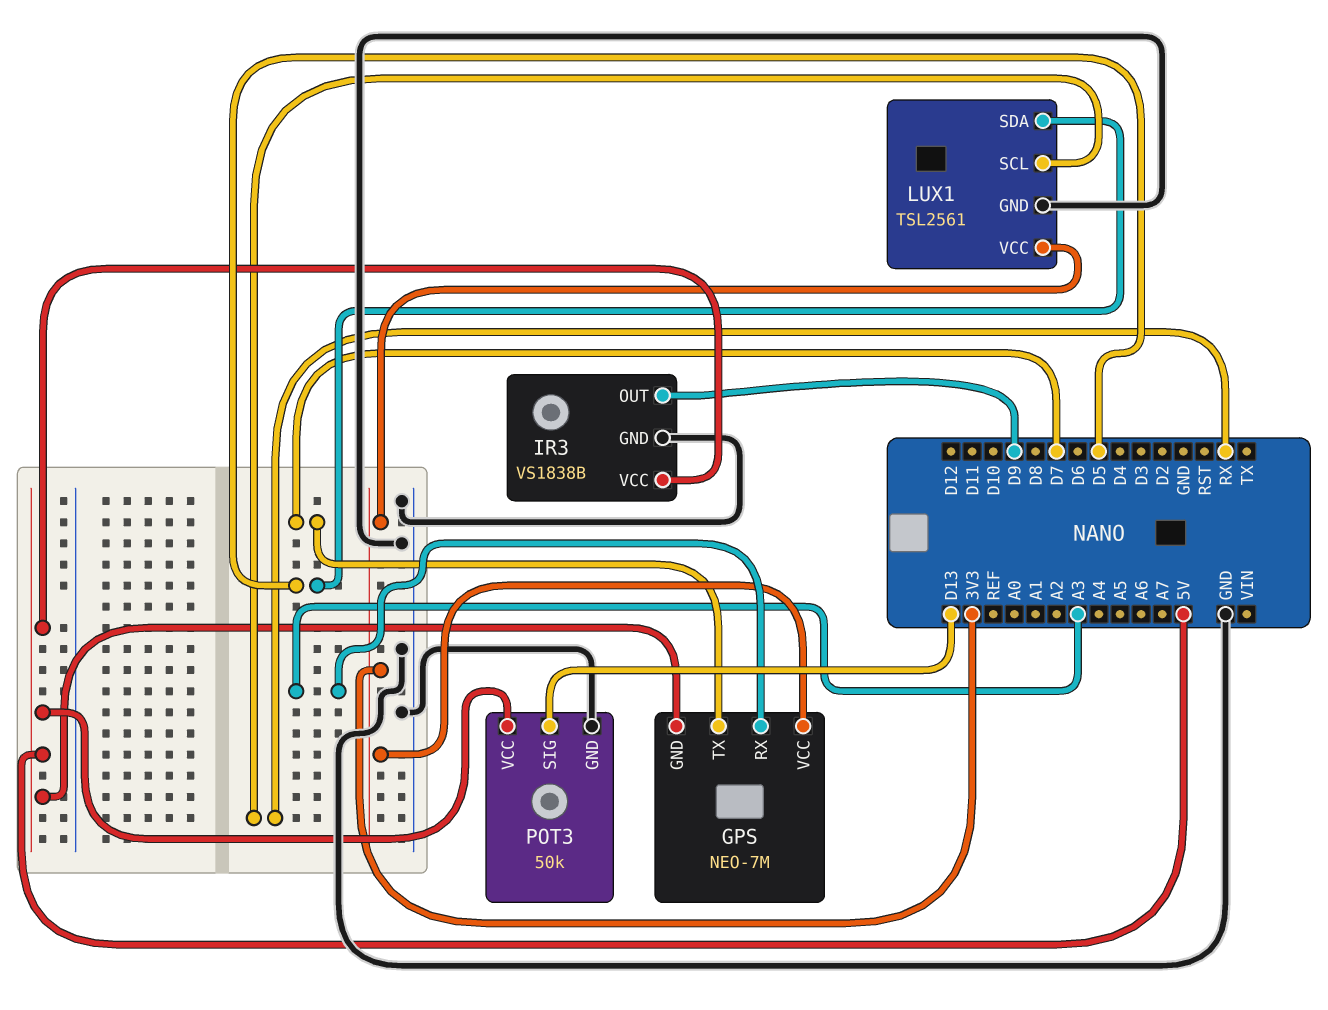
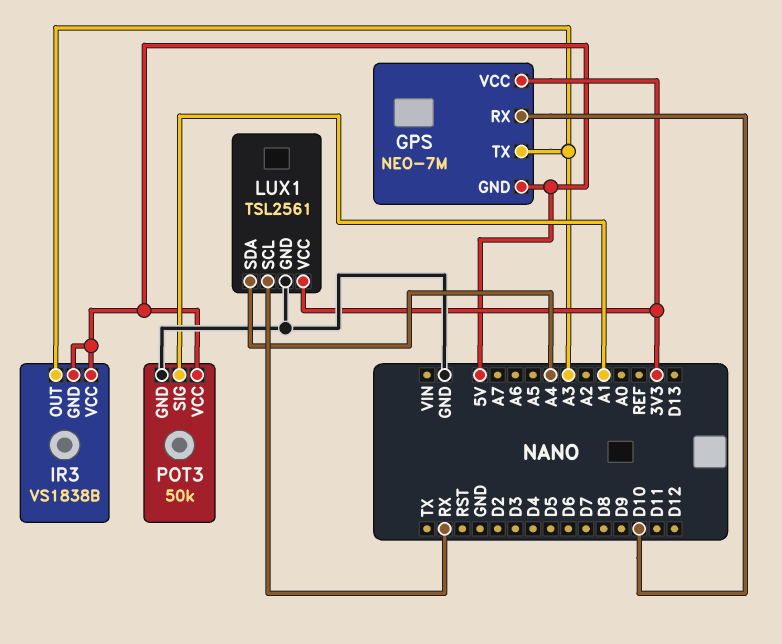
GPS pin RX: A3 -> D10
GPS pin TX: D7 -> A3
IR3 pin GND: GND -> 5V
IR3 pin OUT: D9 -> A3
LUX1 pin SDA: D5 -> A4
POT3 pin SIG: D13 -> A1

